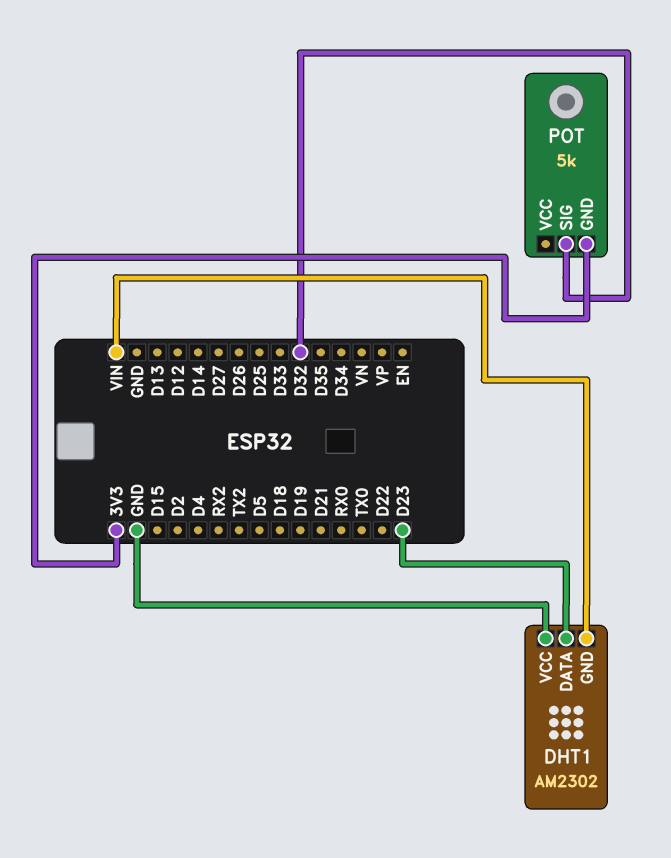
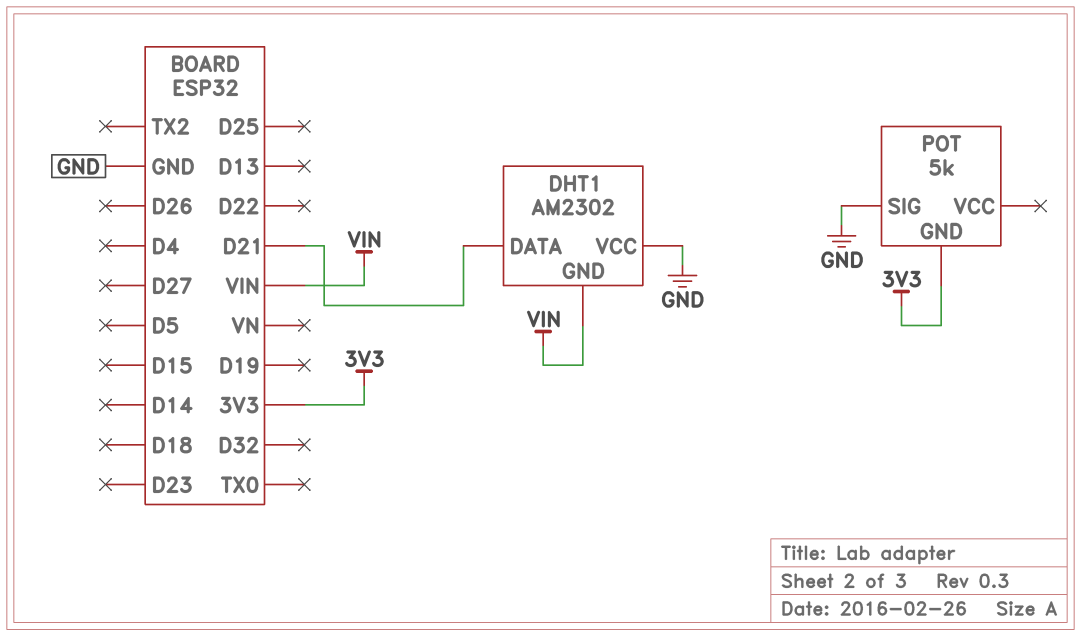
DHT1 pin DATA: D23 -> D21
POT pin SIG: D32 -> GND

